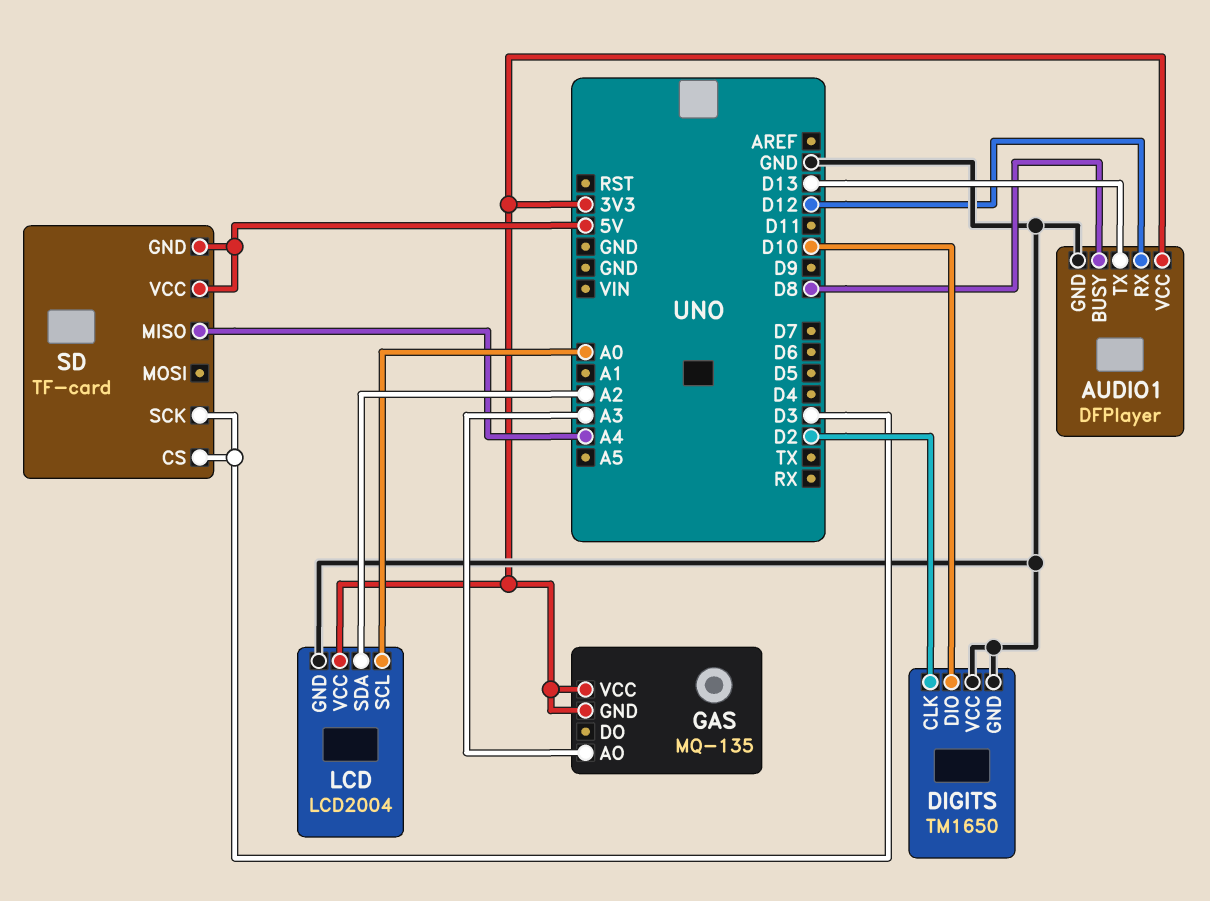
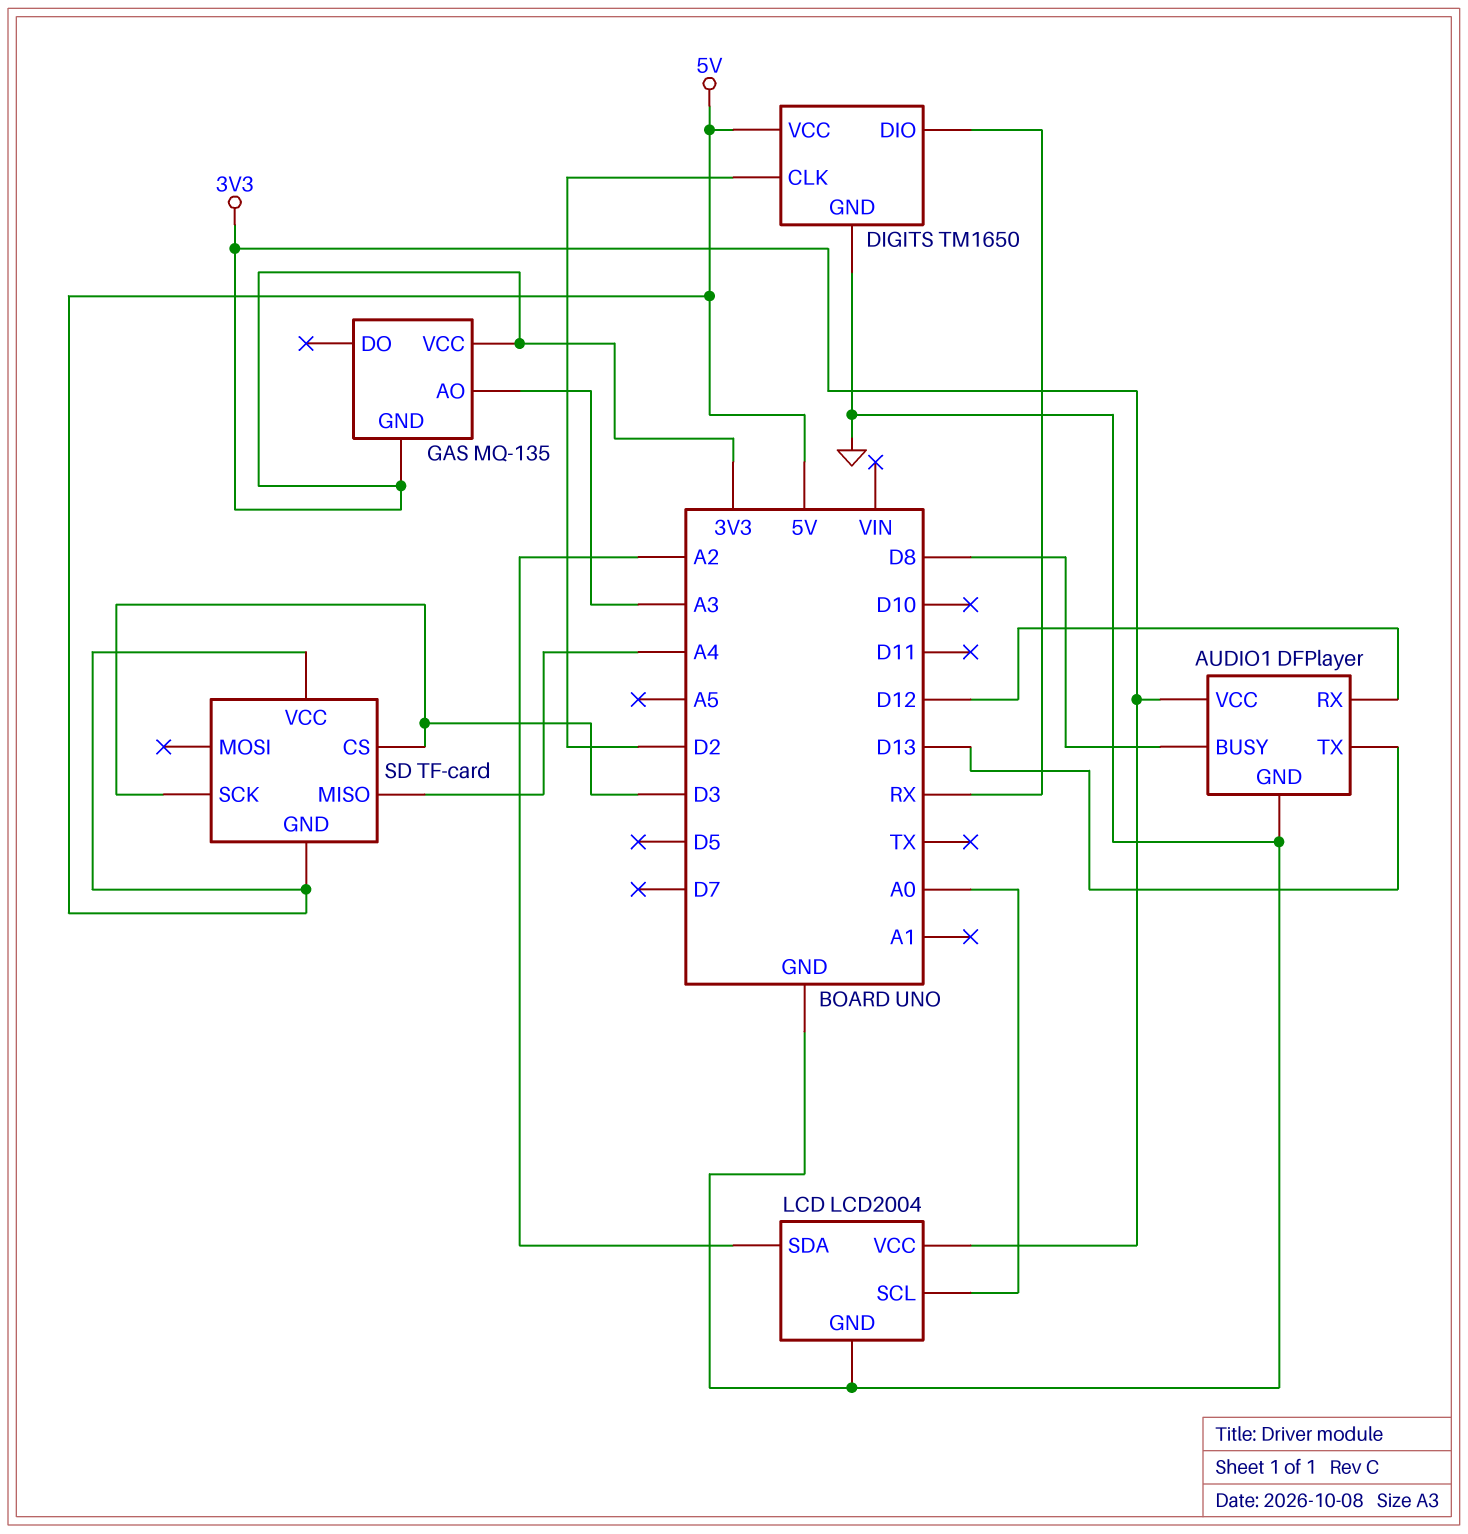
DIGITS pin DIO: D10 -> RX
DIGITS pin VCC: GND -> 5V

